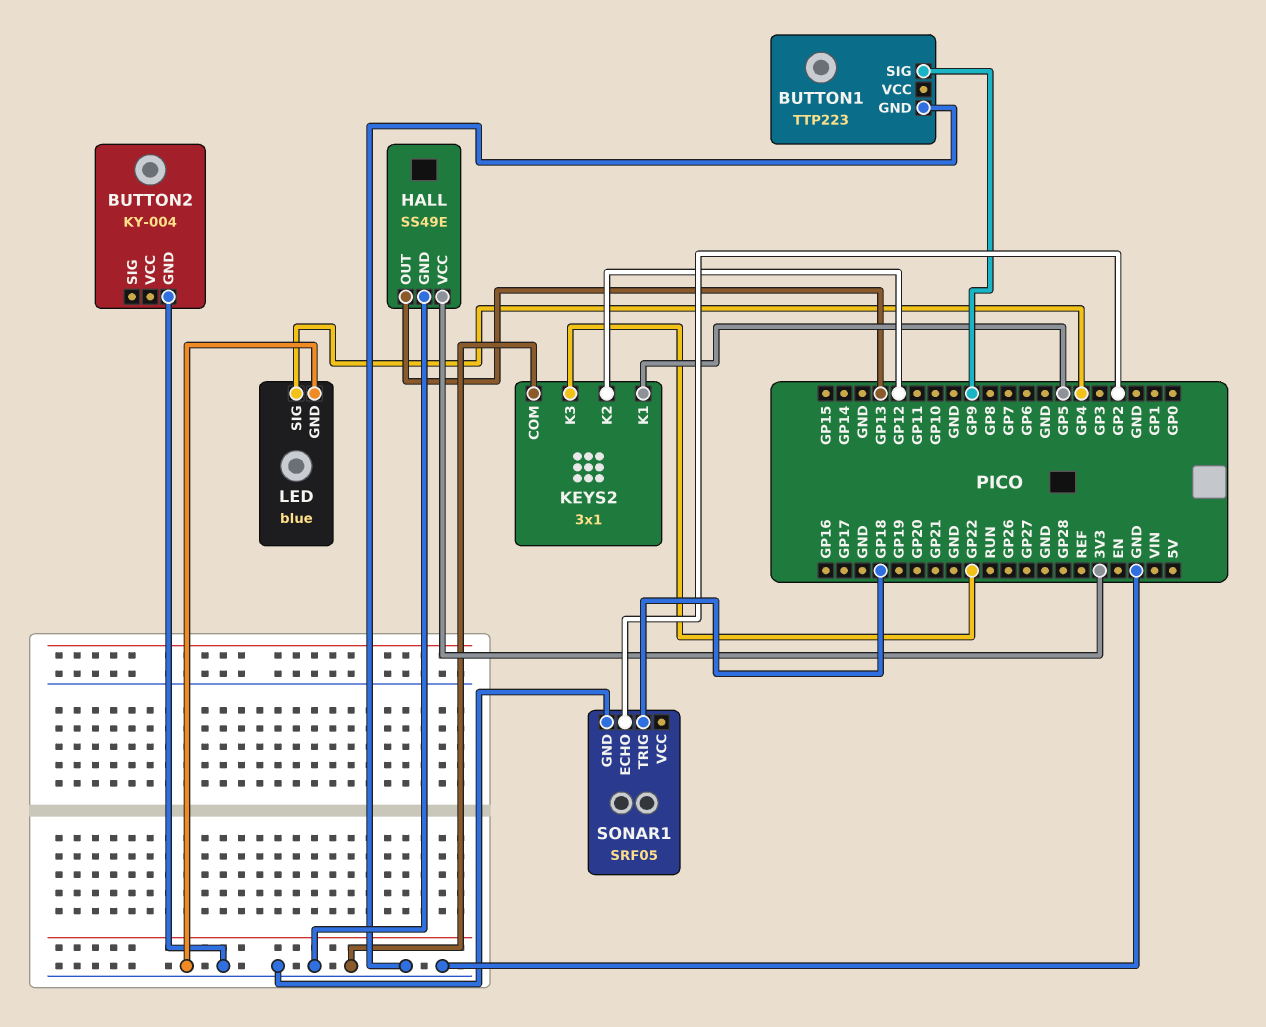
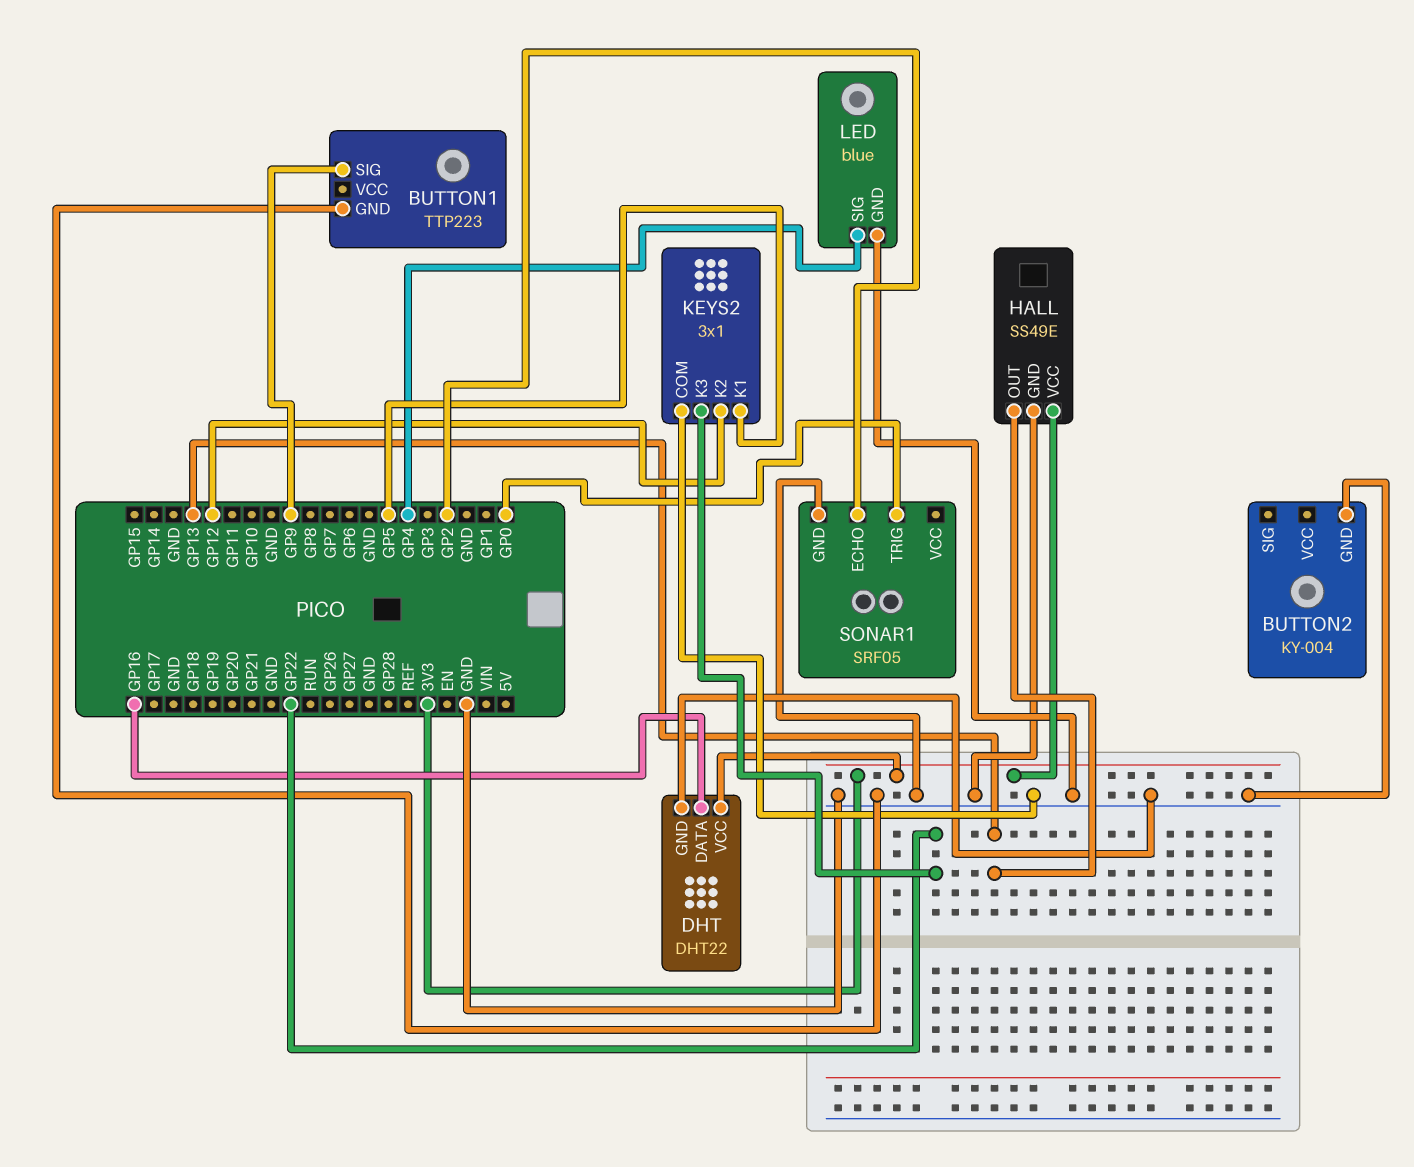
DHT: none -> DHT22
DHT pin DATA: none -> GP16
DHT pin GND: none -> GND
DHT pin VCC: none -> 3V3
SONAR1 pin TRIG: GP18 -> GP0

